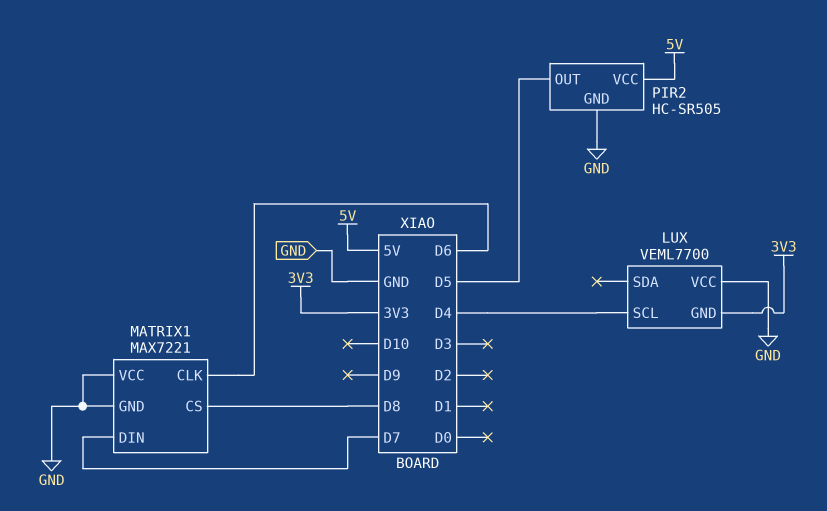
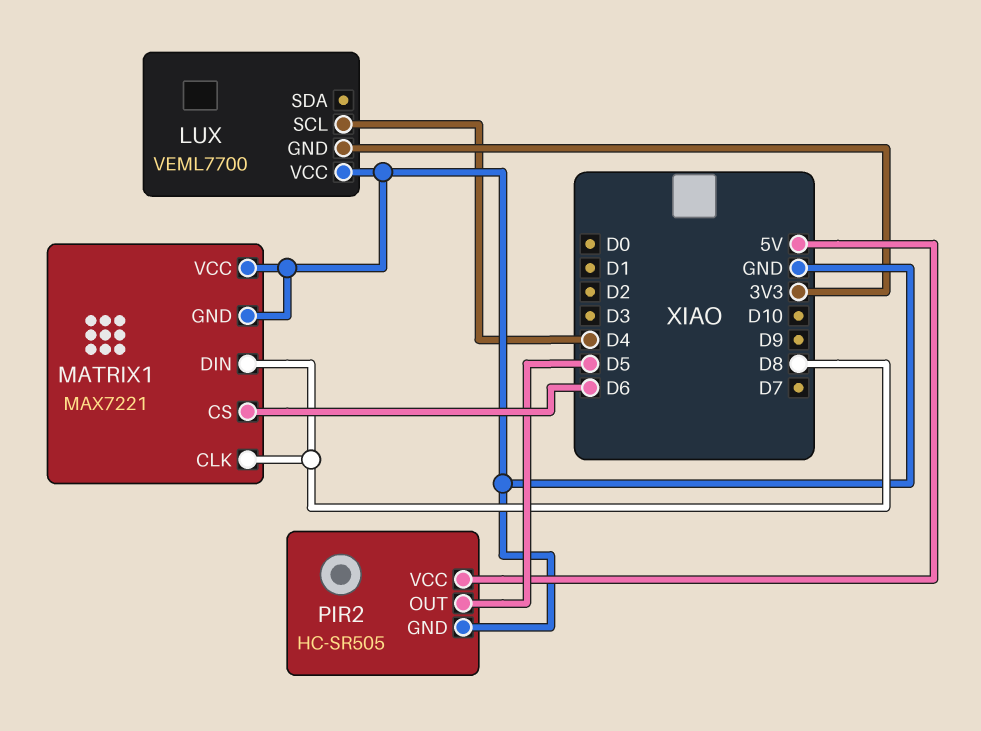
MATRIX1 pin CLK: D6 -> D8
MATRIX1 pin CS: D8 -> D6
MATRIX1 pin DIN: D7 -> D8

